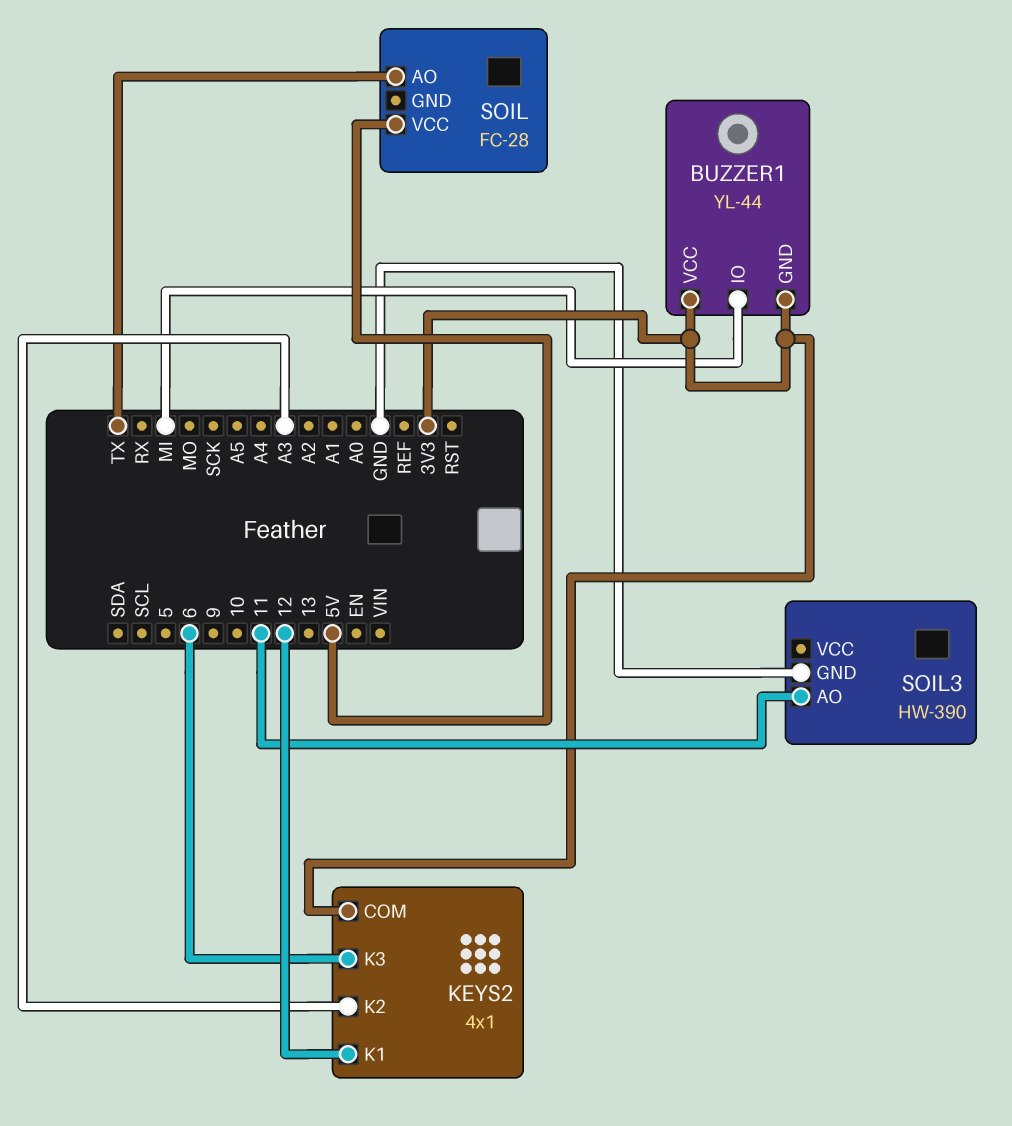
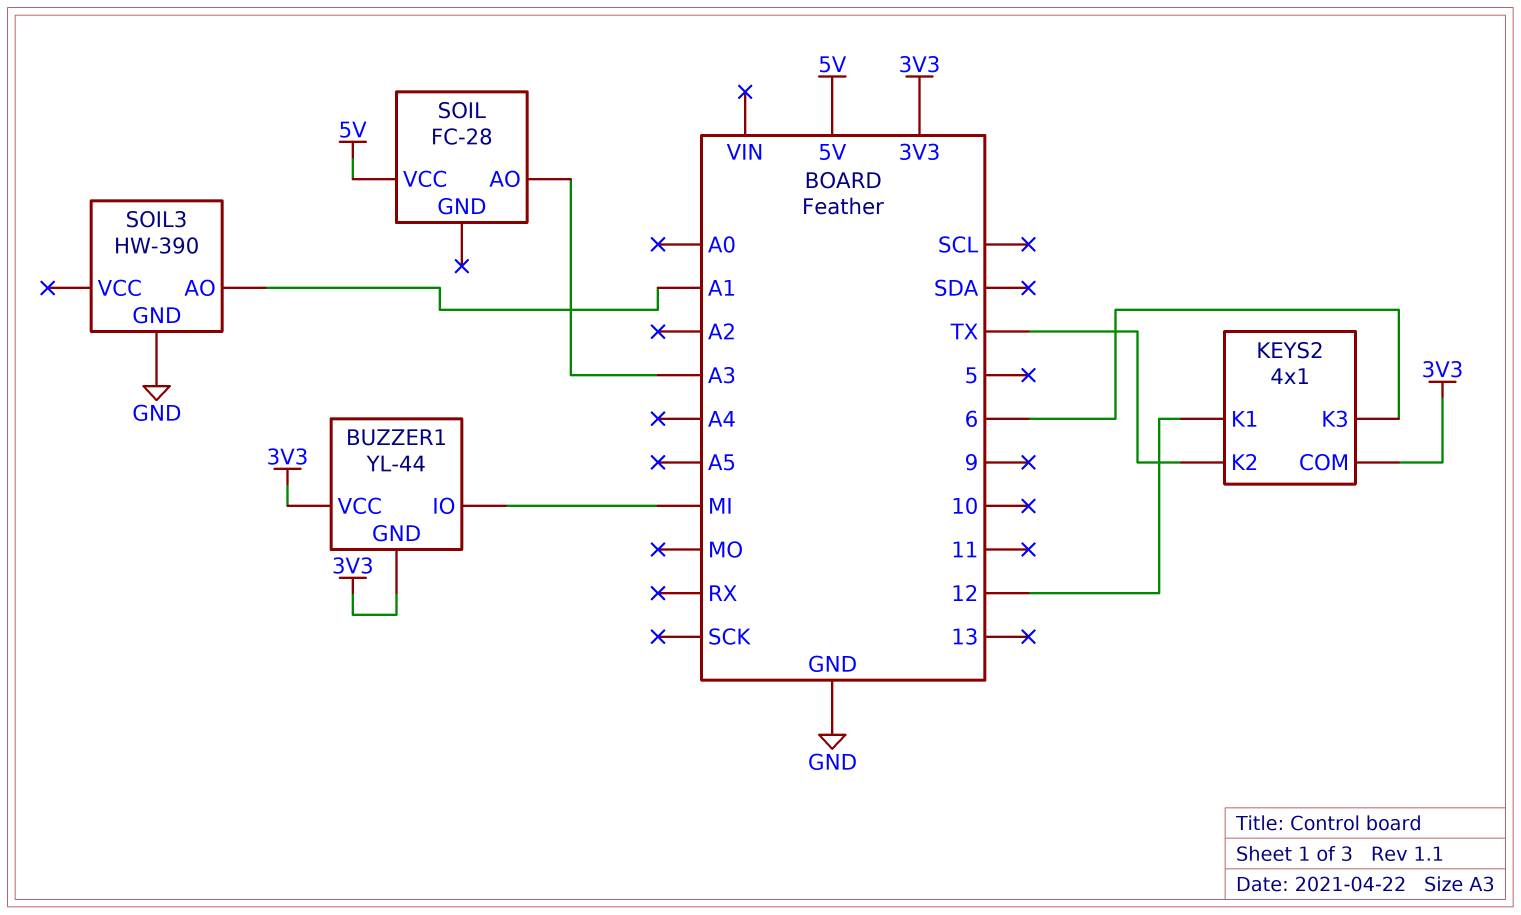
KEYS2 pin K2: A3 -> TX
SOIL pin AO: TX -> A3
SOIL3 pin AO: 11 -> A1

